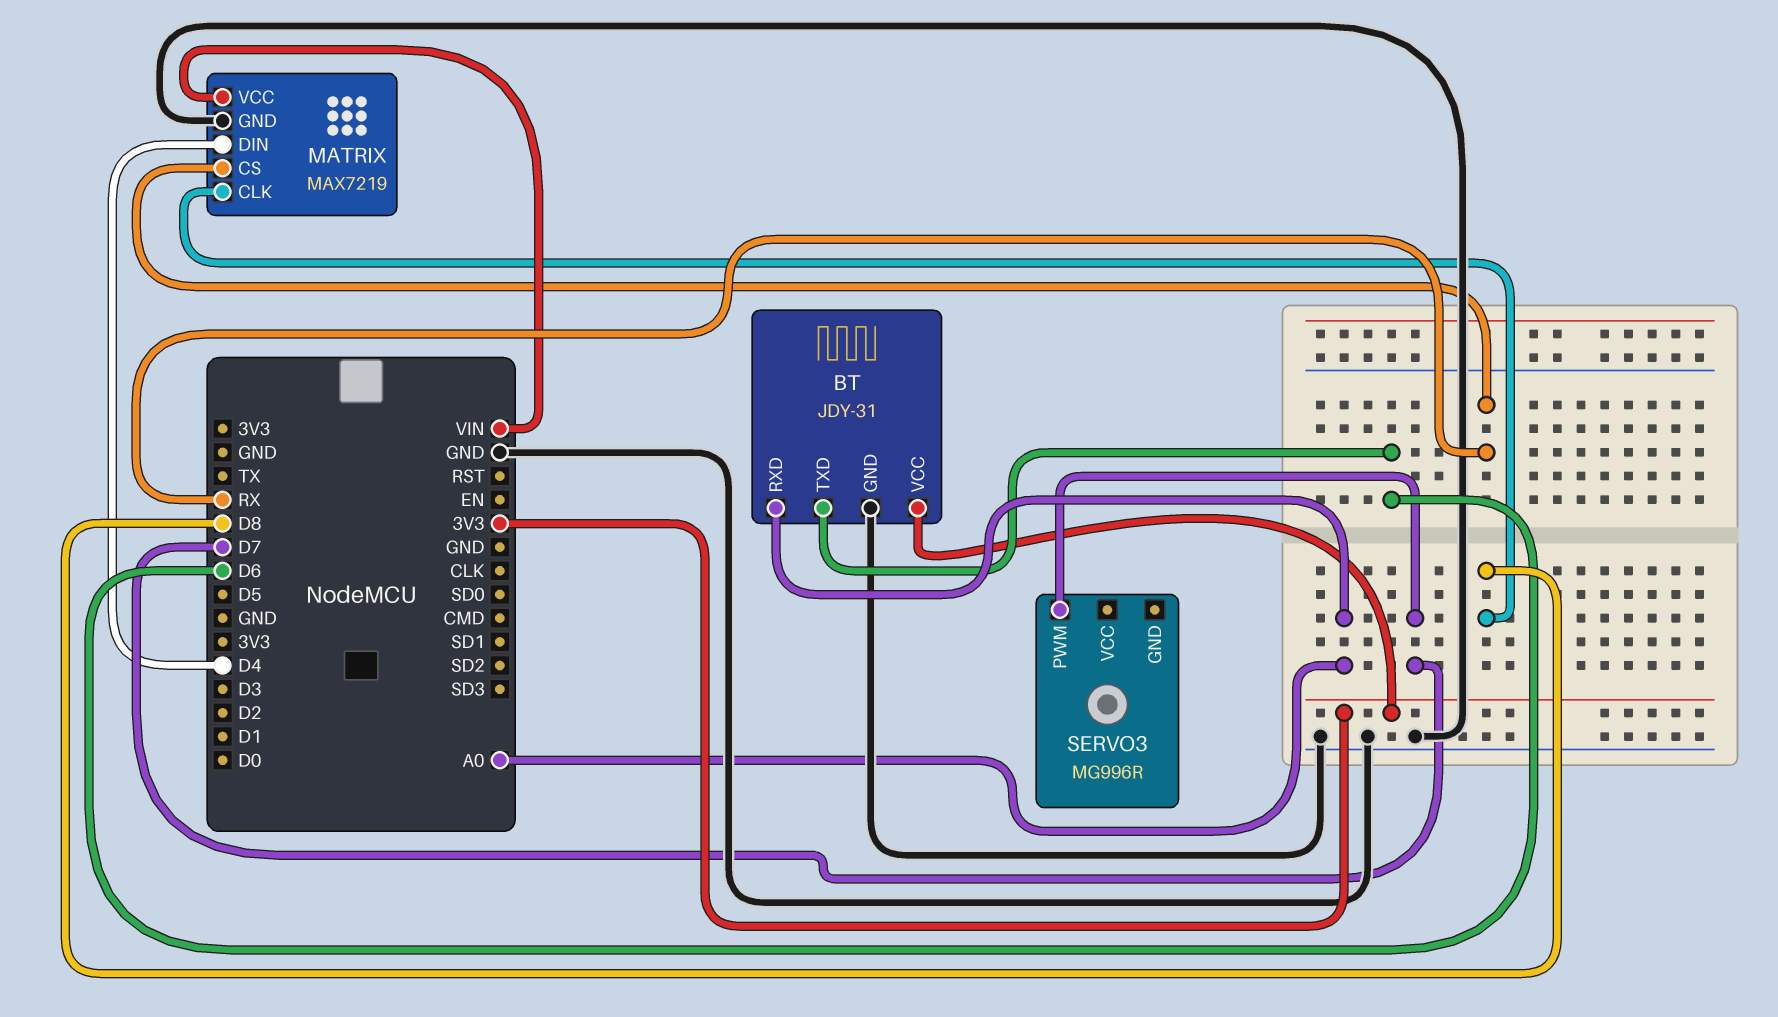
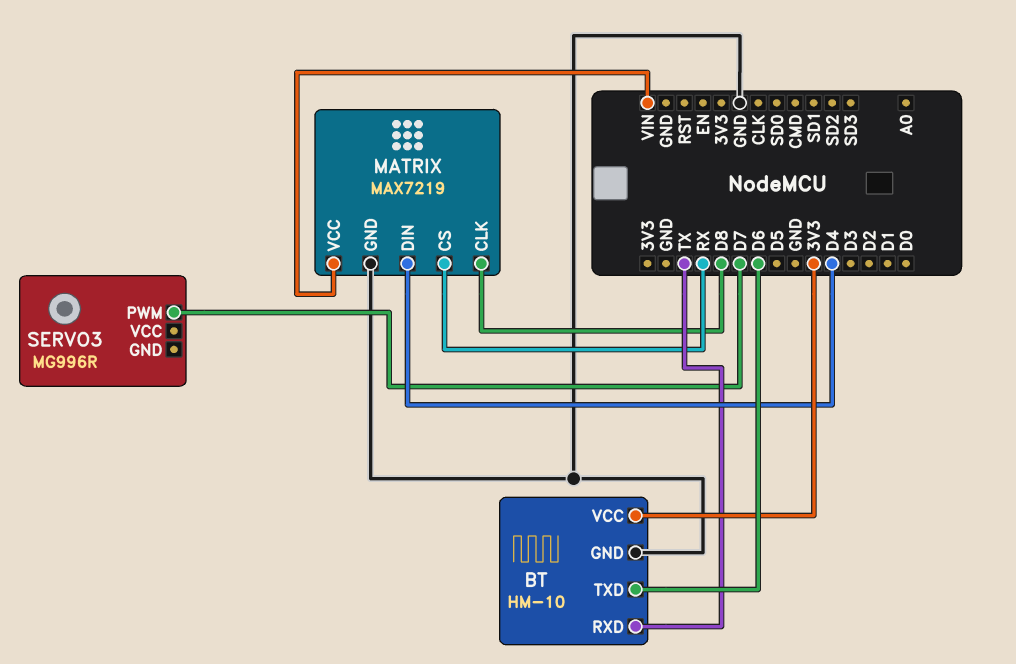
BT: JDY-31 -> HM-10
BT pin RXD: A0 -> TX

